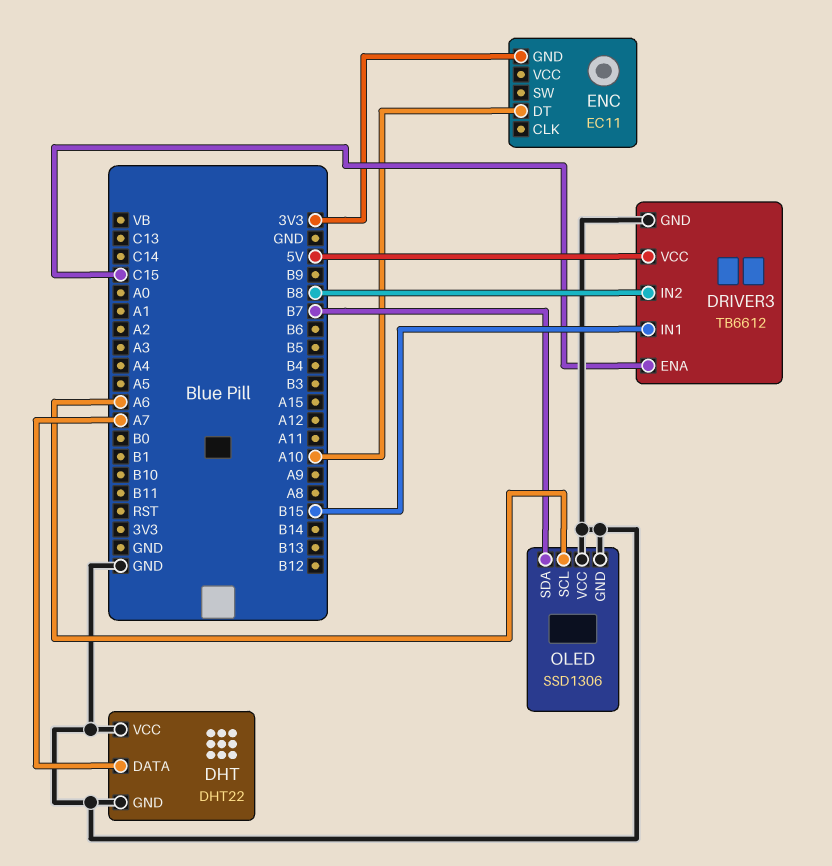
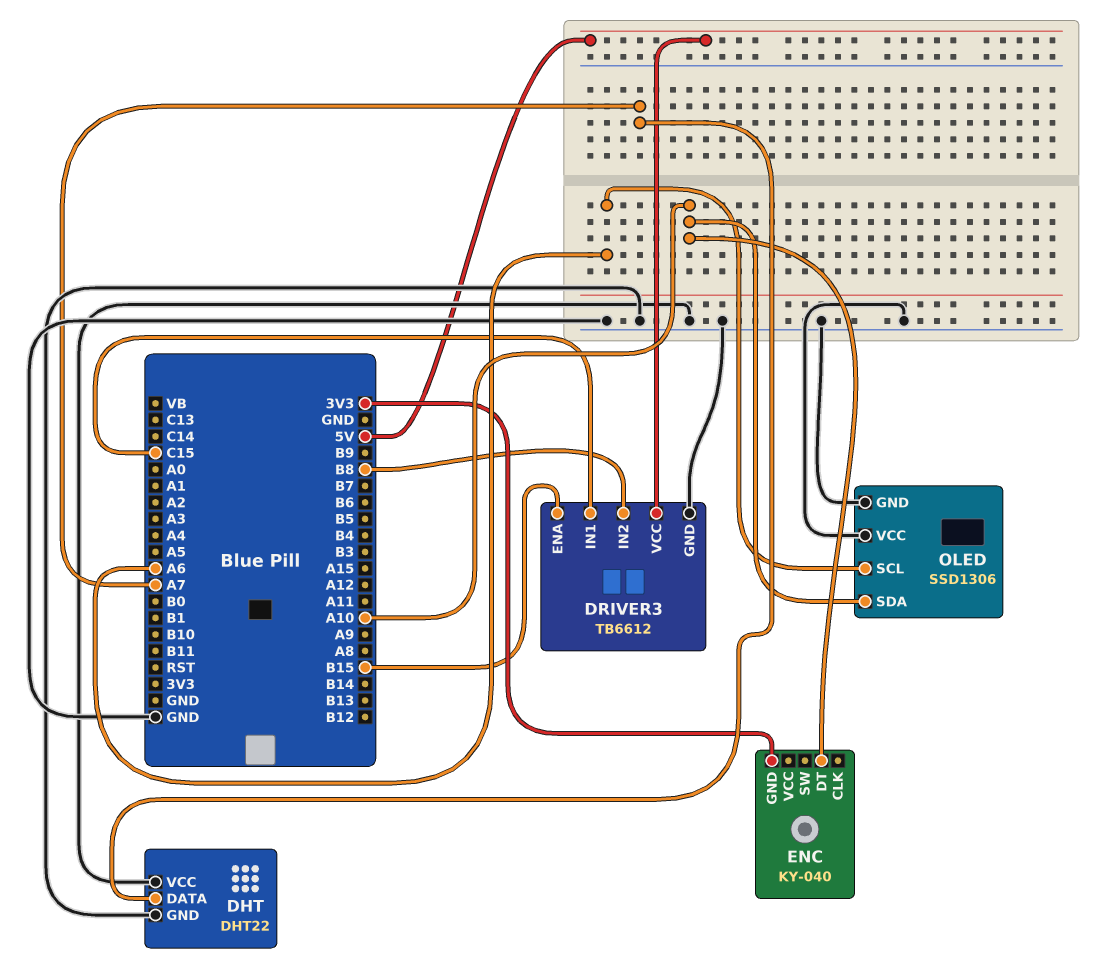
DRIVER3 pin ENA: C15 -> B15
DRIVER3 pin IN1: B15 -> C15
ENC: EC11 -> KY-040
OLED pin SDA: B7 -> A10

